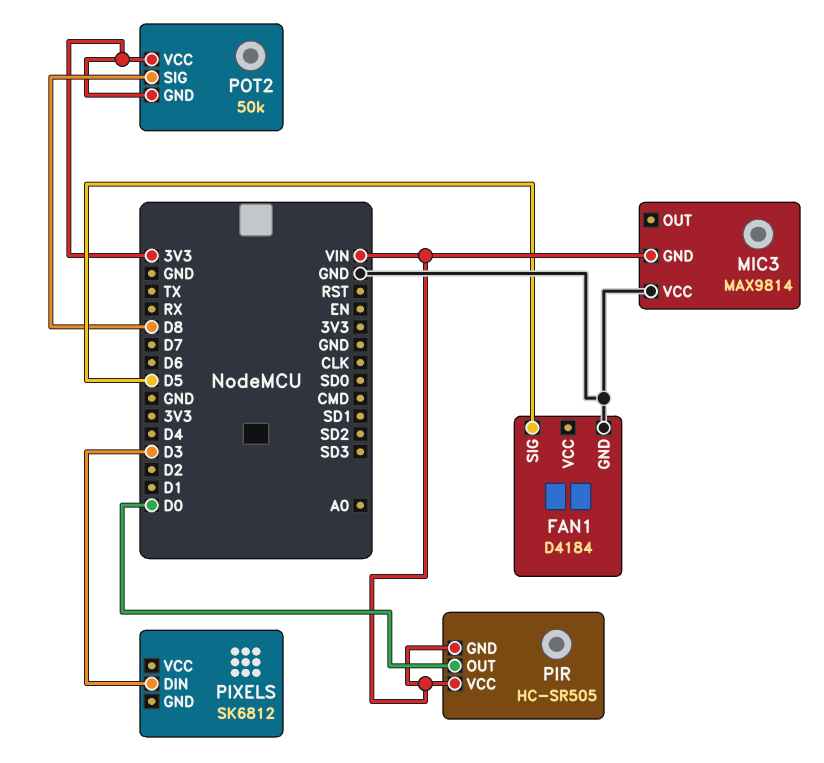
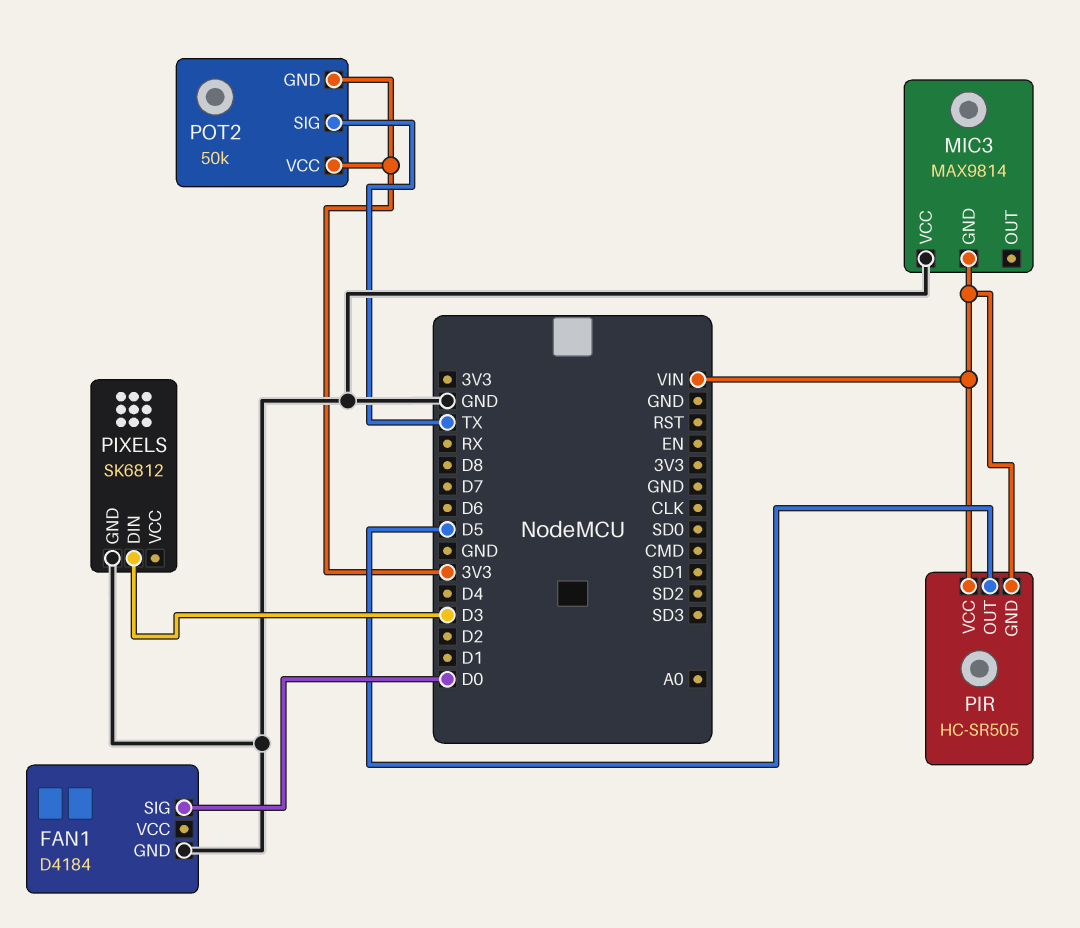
FAN1 pin SIG: D5 -> D0
PIR pin OUT: D0 -> D5
PIXELS pin GND: none -> GND
POT2 pin SIG: D8 -> TX

